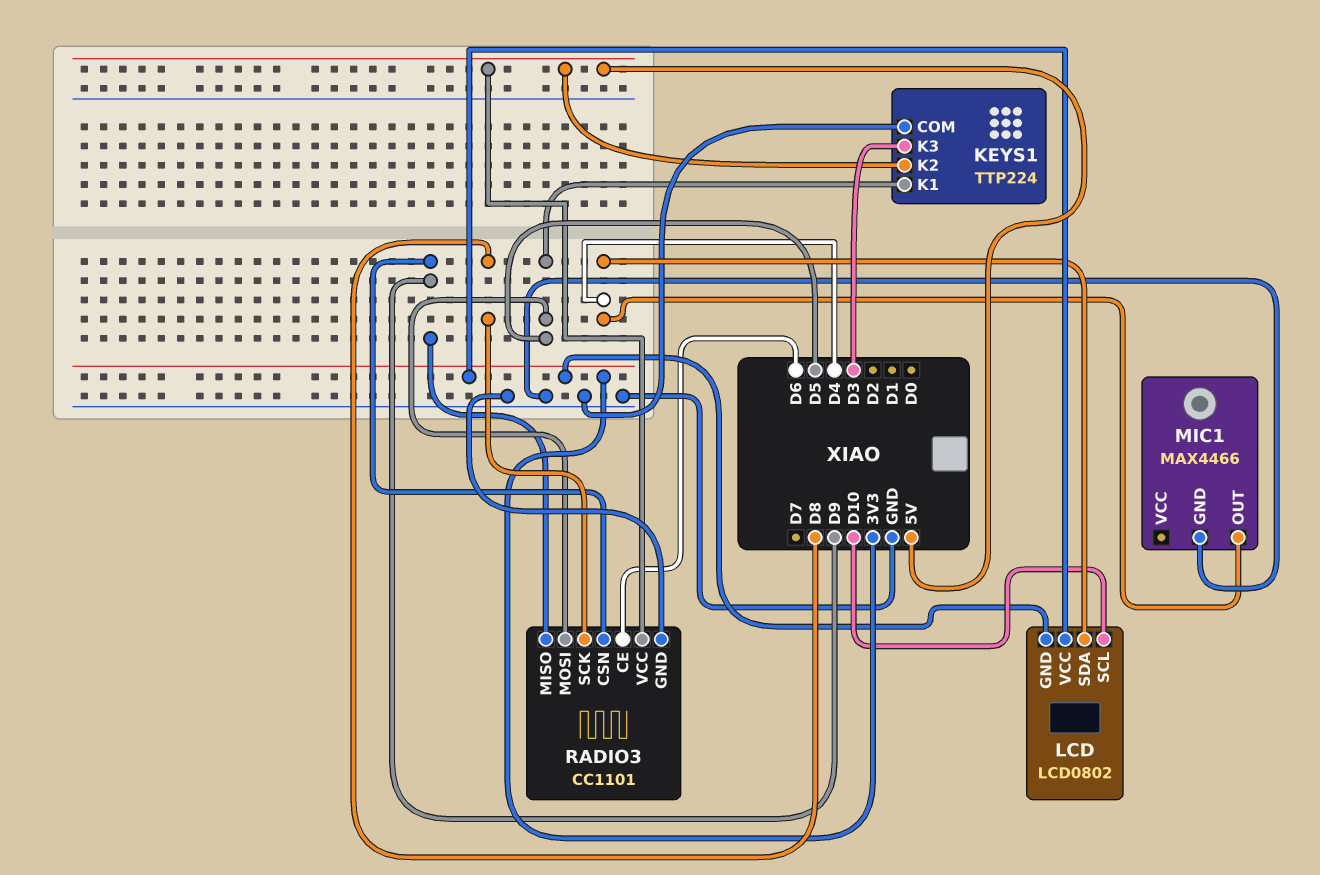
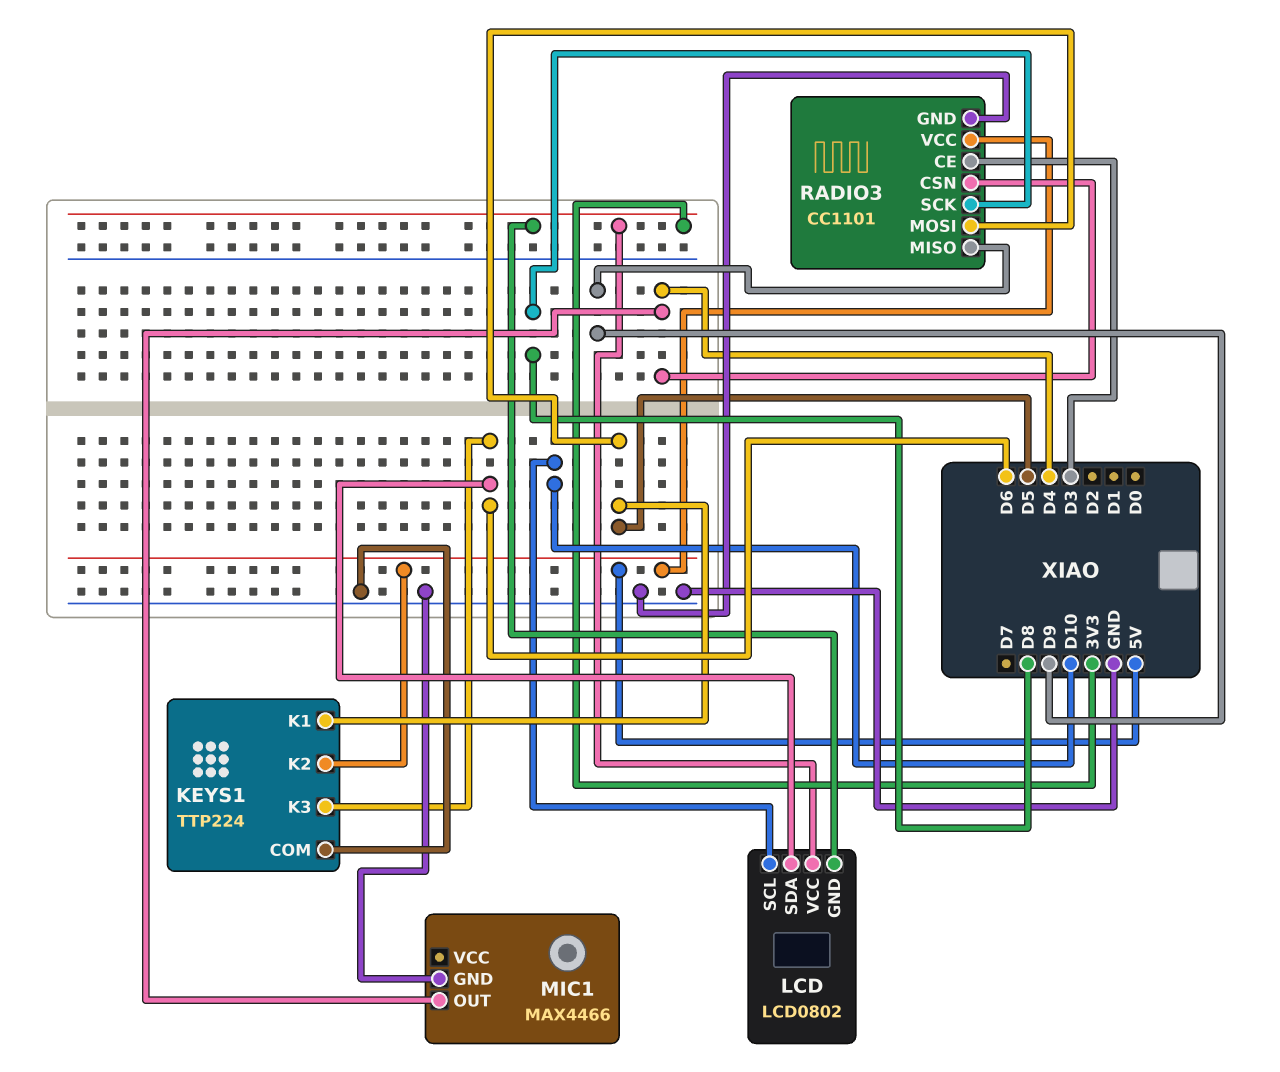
KEYS1 pin K3: D3 -> D6
LCD pin SDA: D4 -> D6
RADIO3 pin CE: D6 -> D3
RADIO3 pin CSN: D9 -> D4

